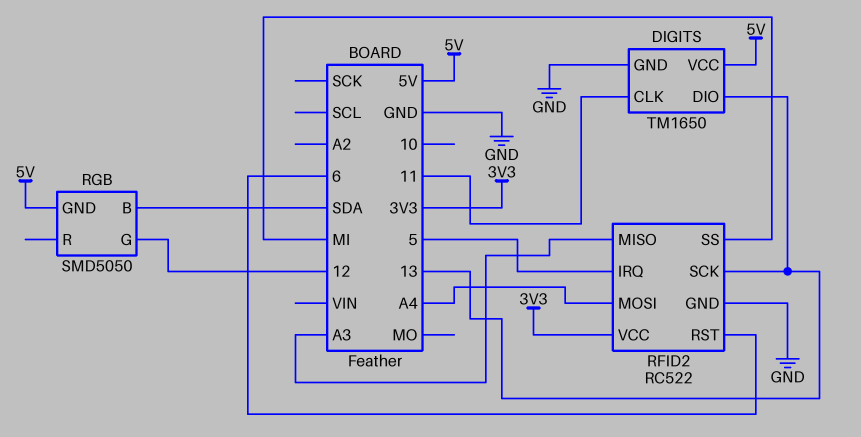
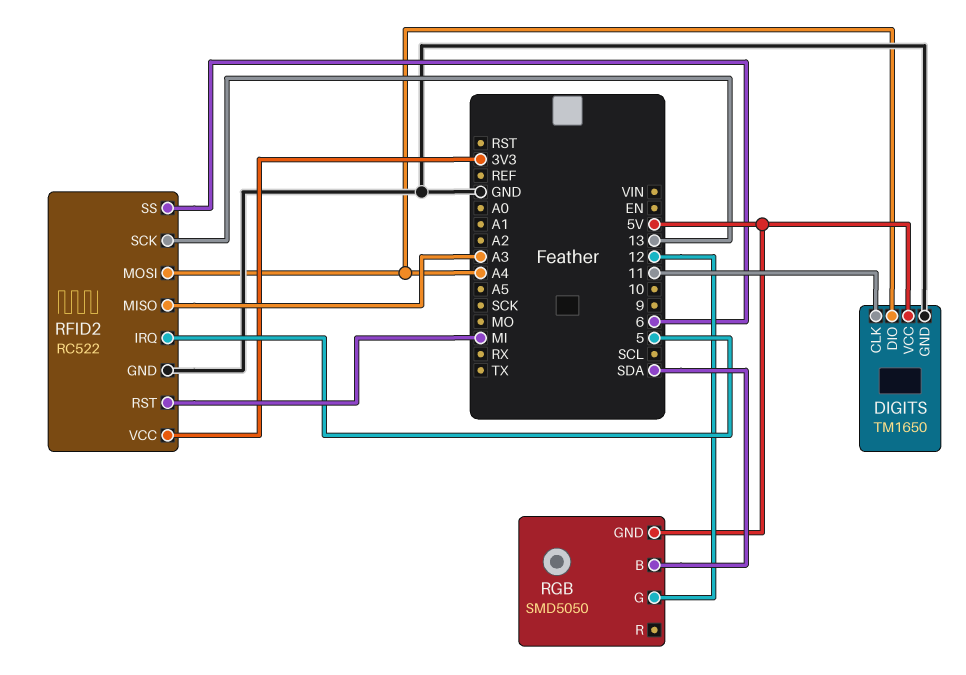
DIGITS pin DIO: 13 -> A4
RFID2 pin RST: 6 -> MI
RFID2 pin SS: MI -> 6

